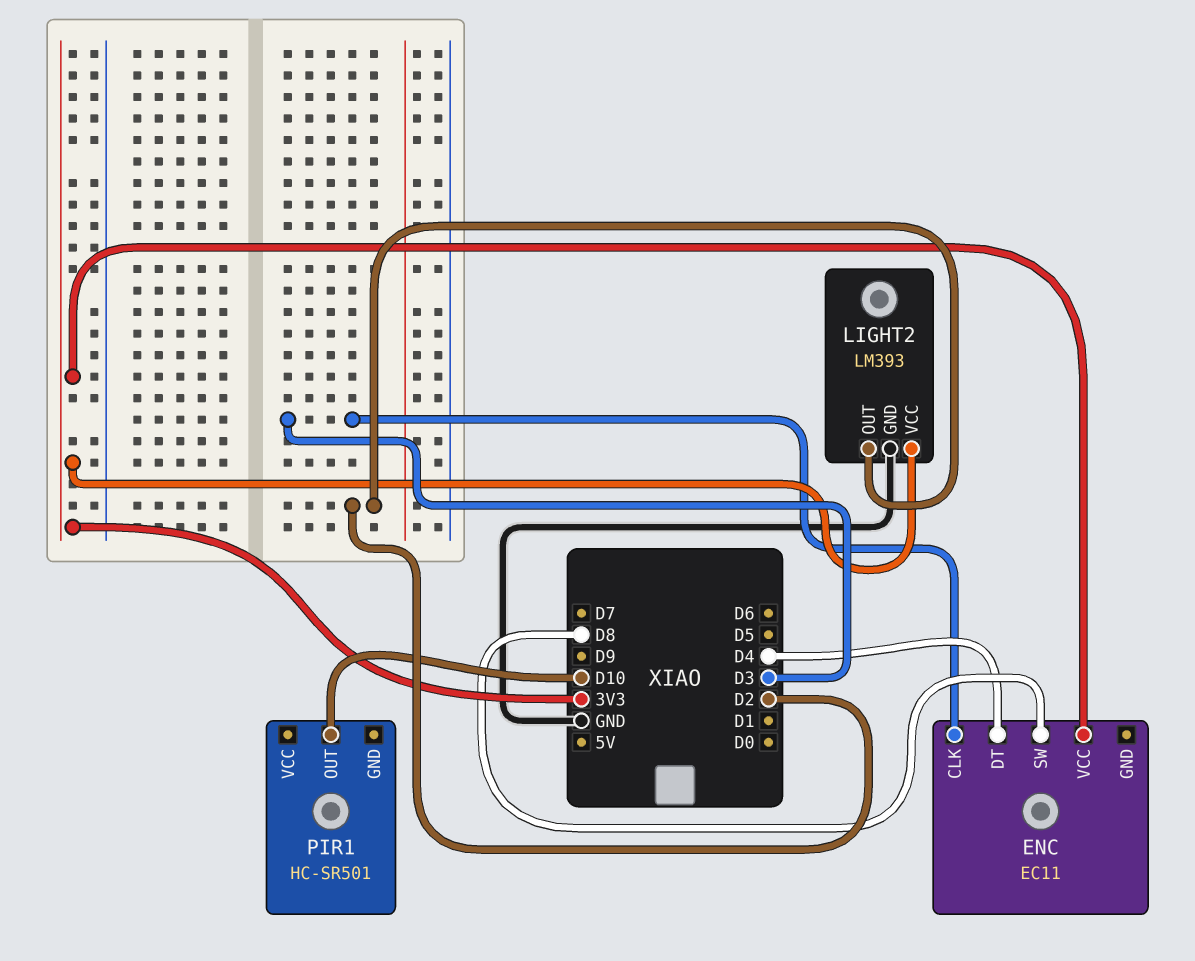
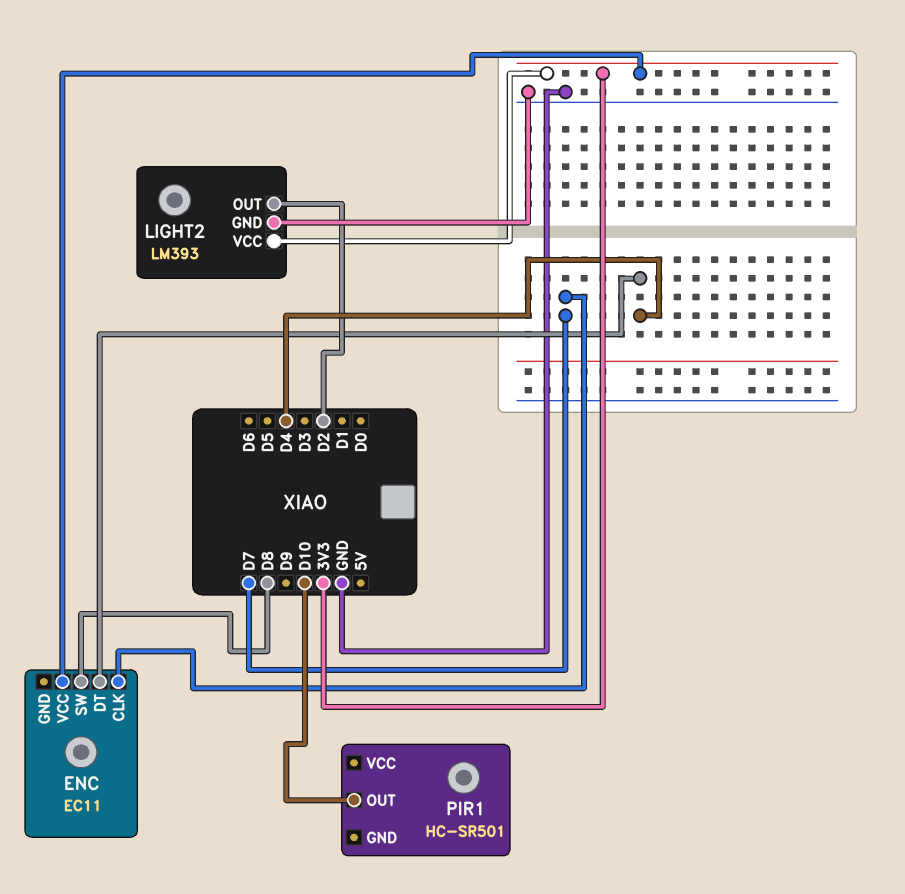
ENC pin CLK: D3 -> D7

